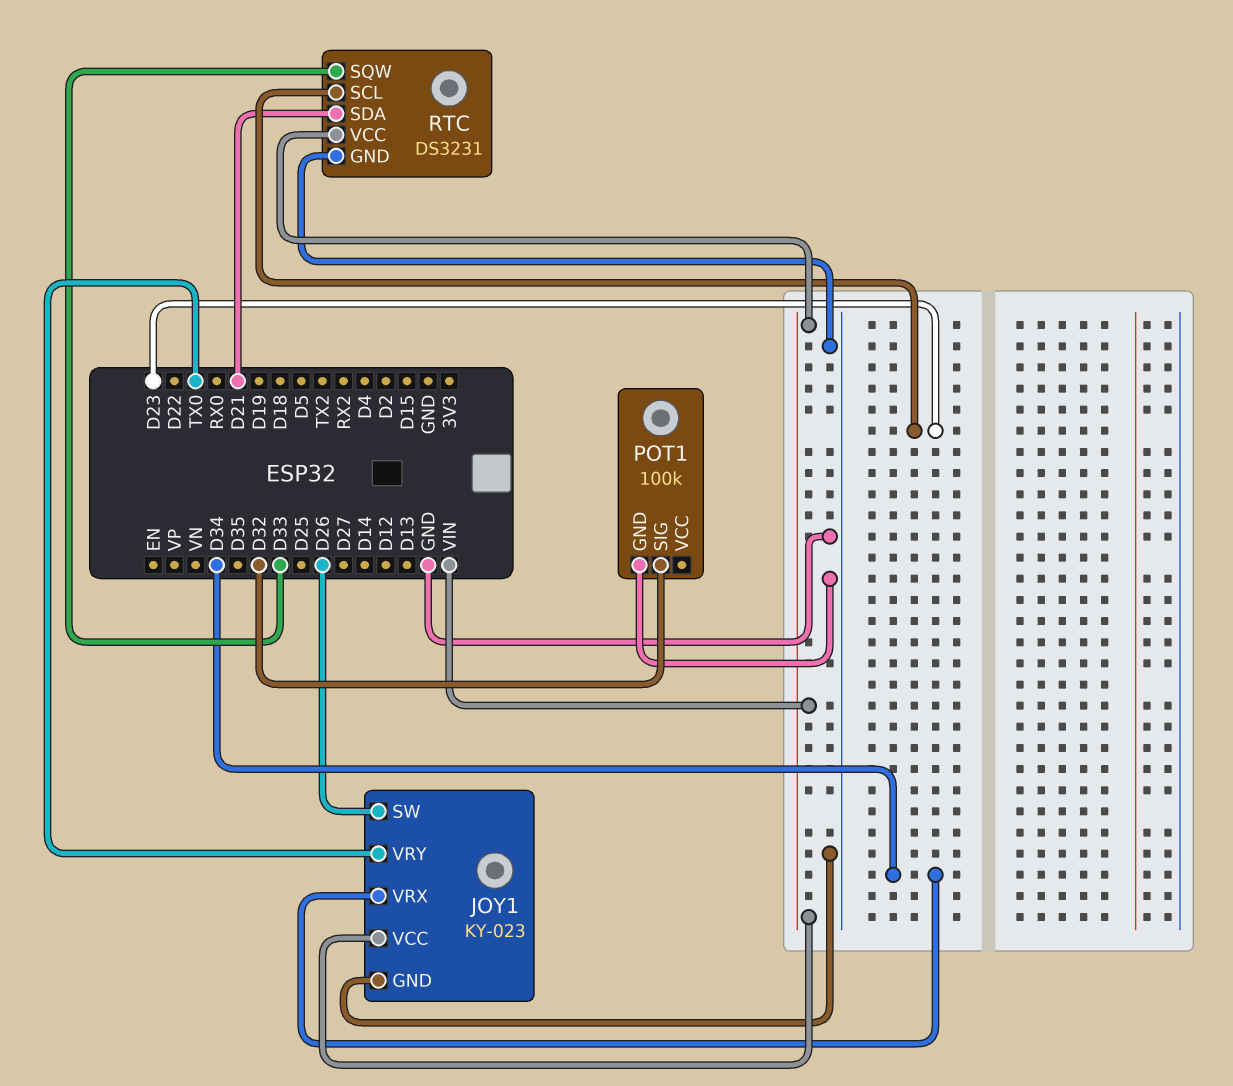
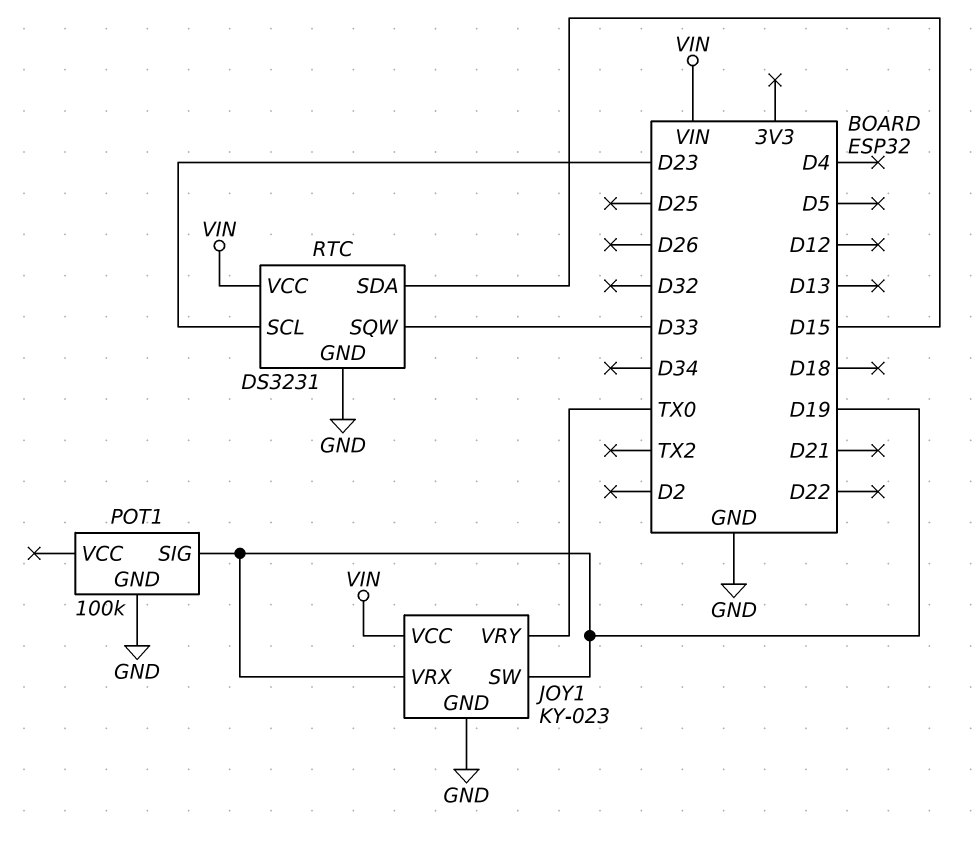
JOY1 pin SW: D26 -> D19
JOY1 pin VRX: D34 -> D19
POT1 pin SIG: D32 -> D19
RTC pin SDA: D21 -> D15

